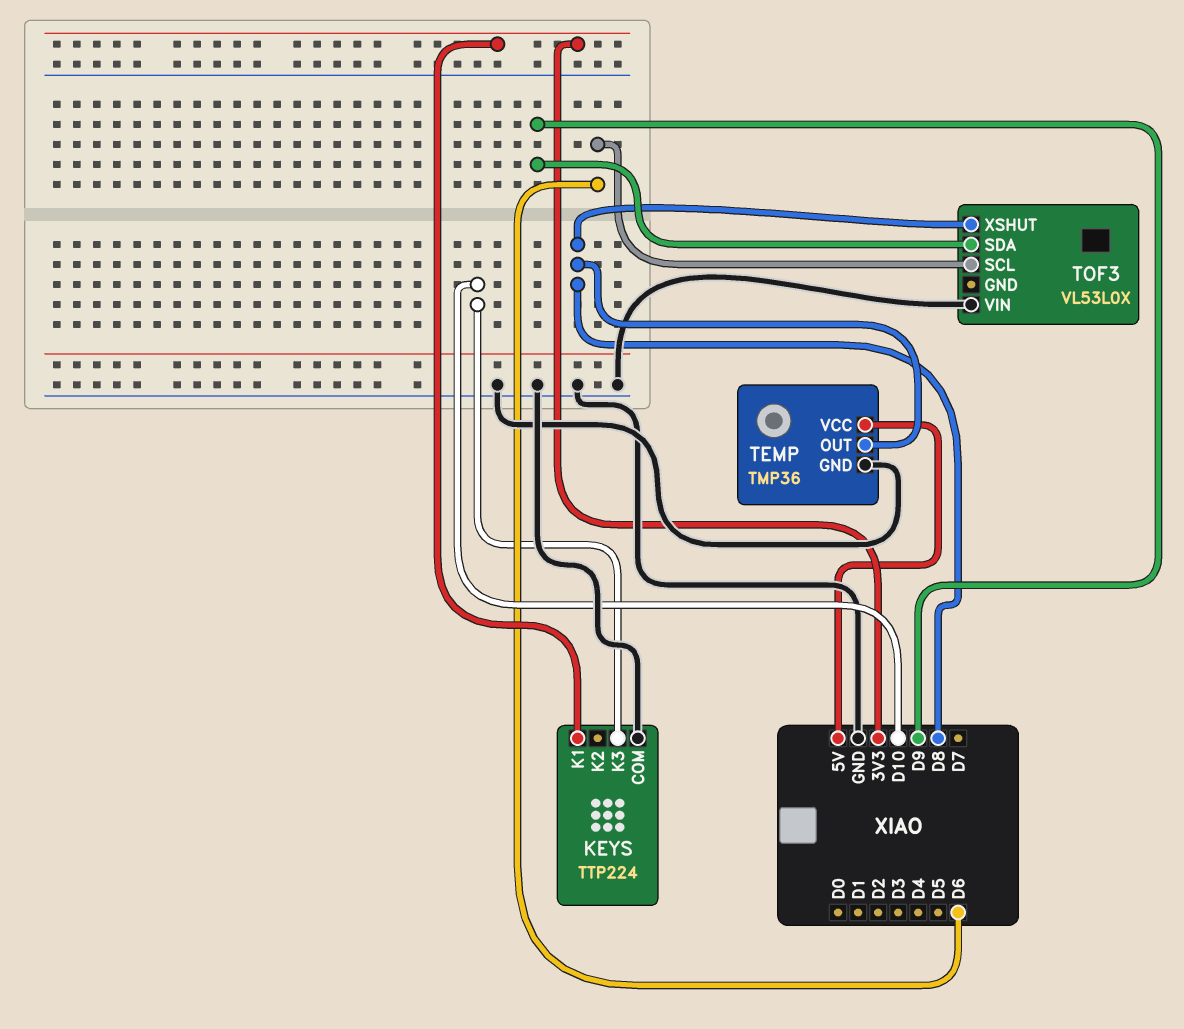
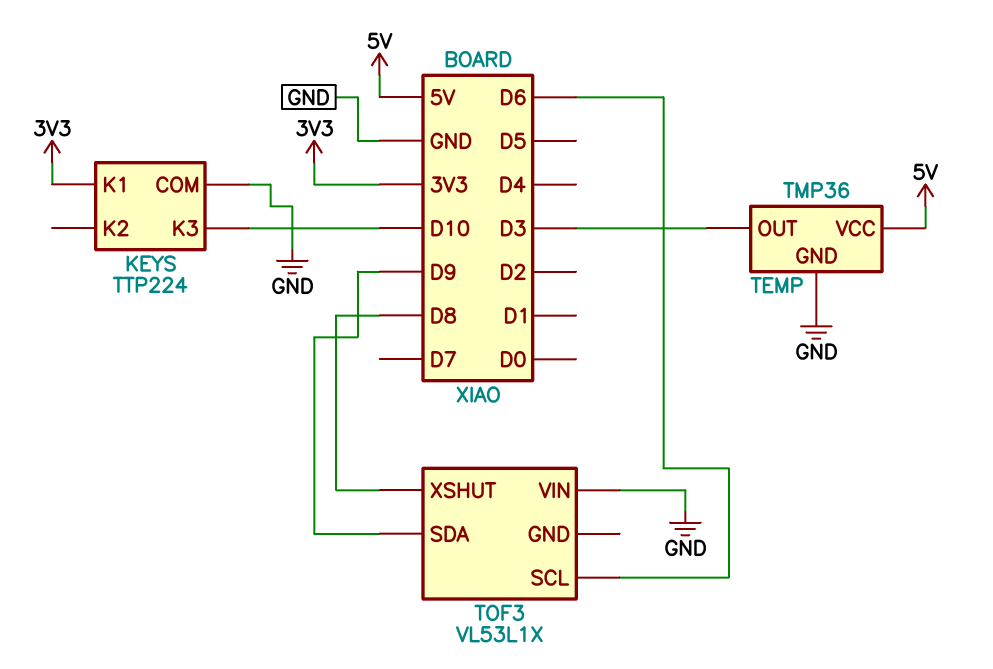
TEMP pin OUT: D8 -> D3
TOF3: VL53L0X -> VL53L1X

